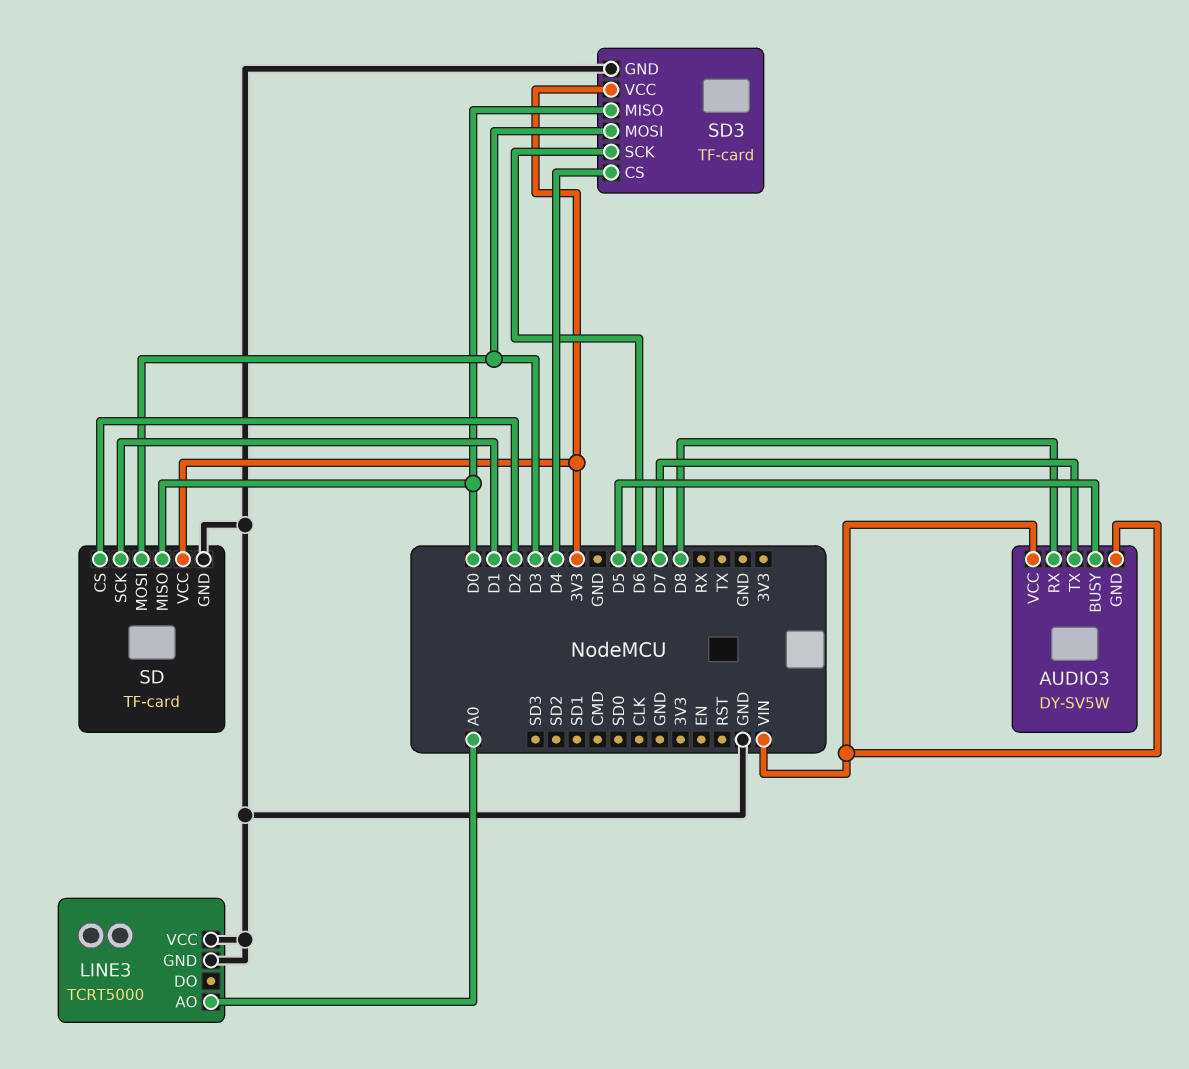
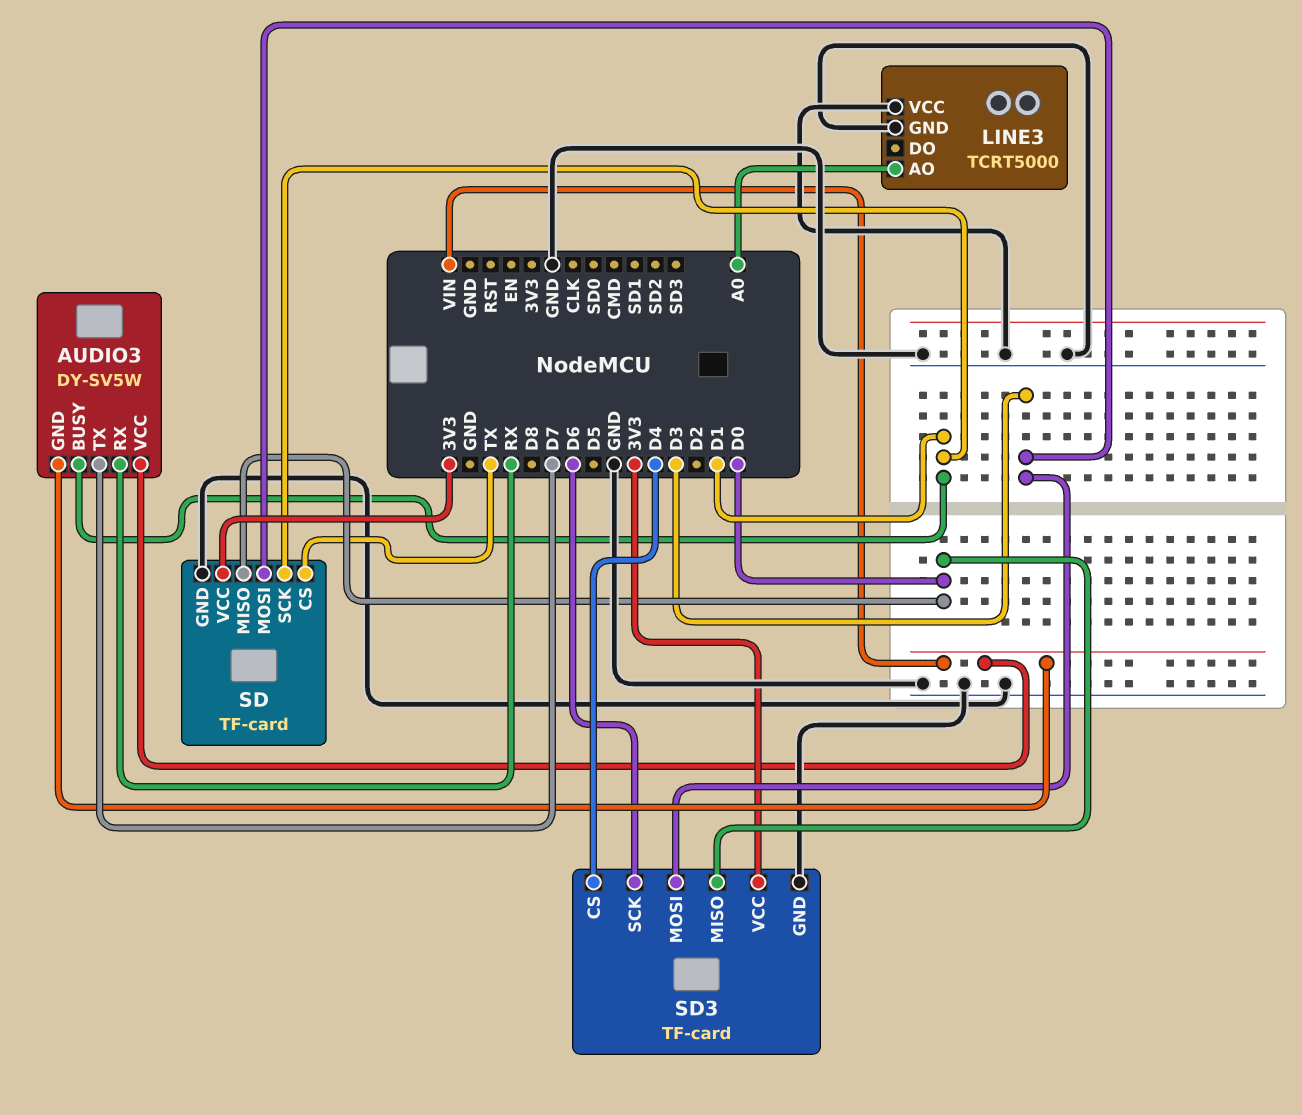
AUDIO3 pin BUSY: D5 -> D1
AUDIO3 pin RX: D8 -> RX
SD pin CS: D2 -> TX

